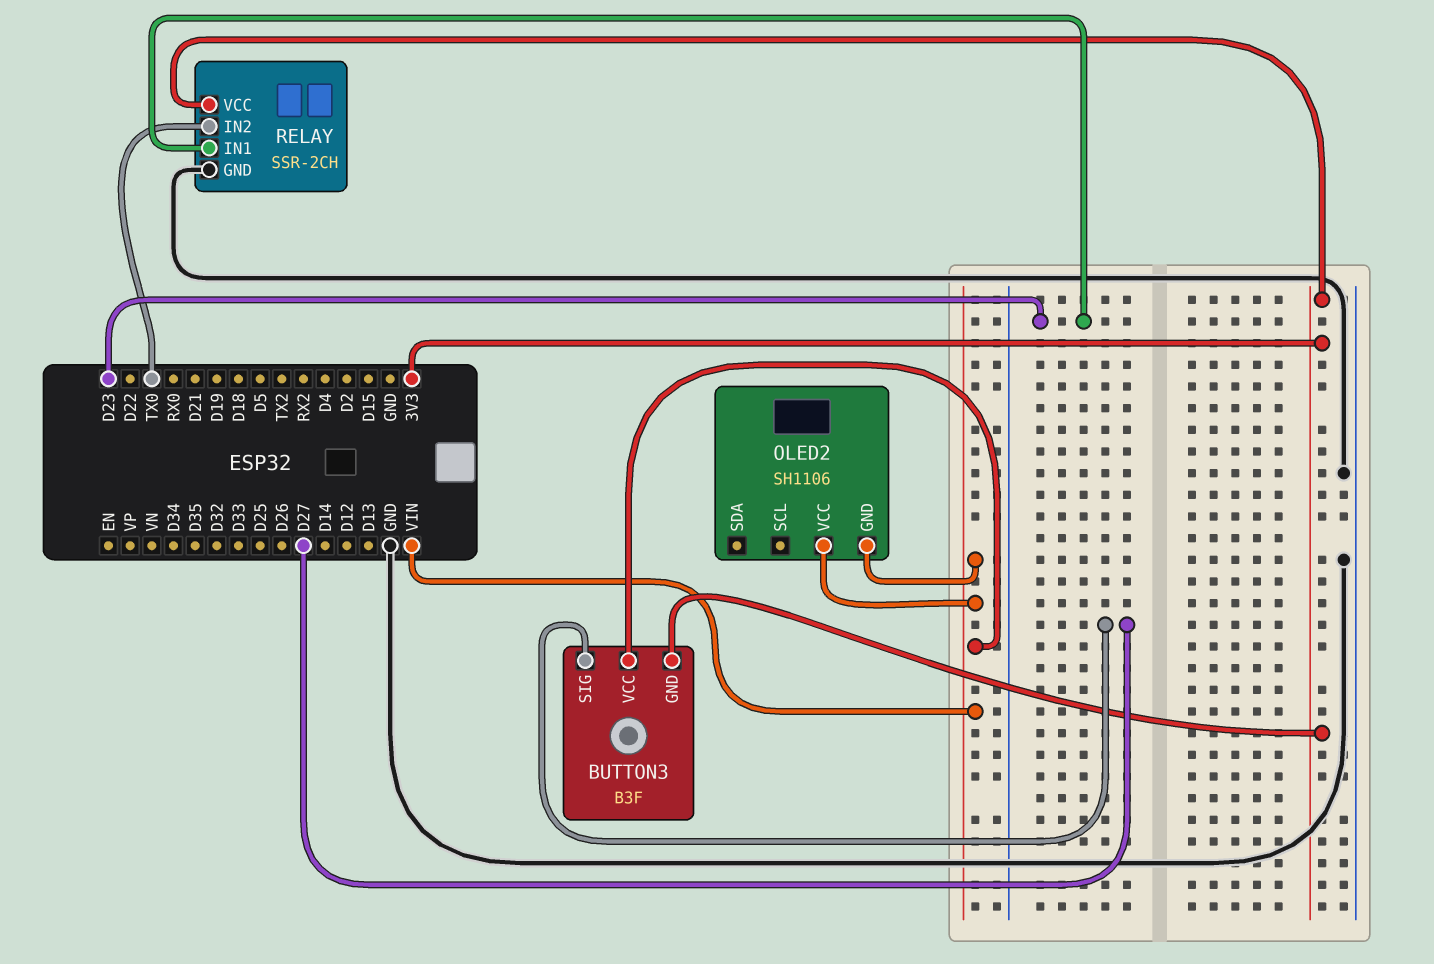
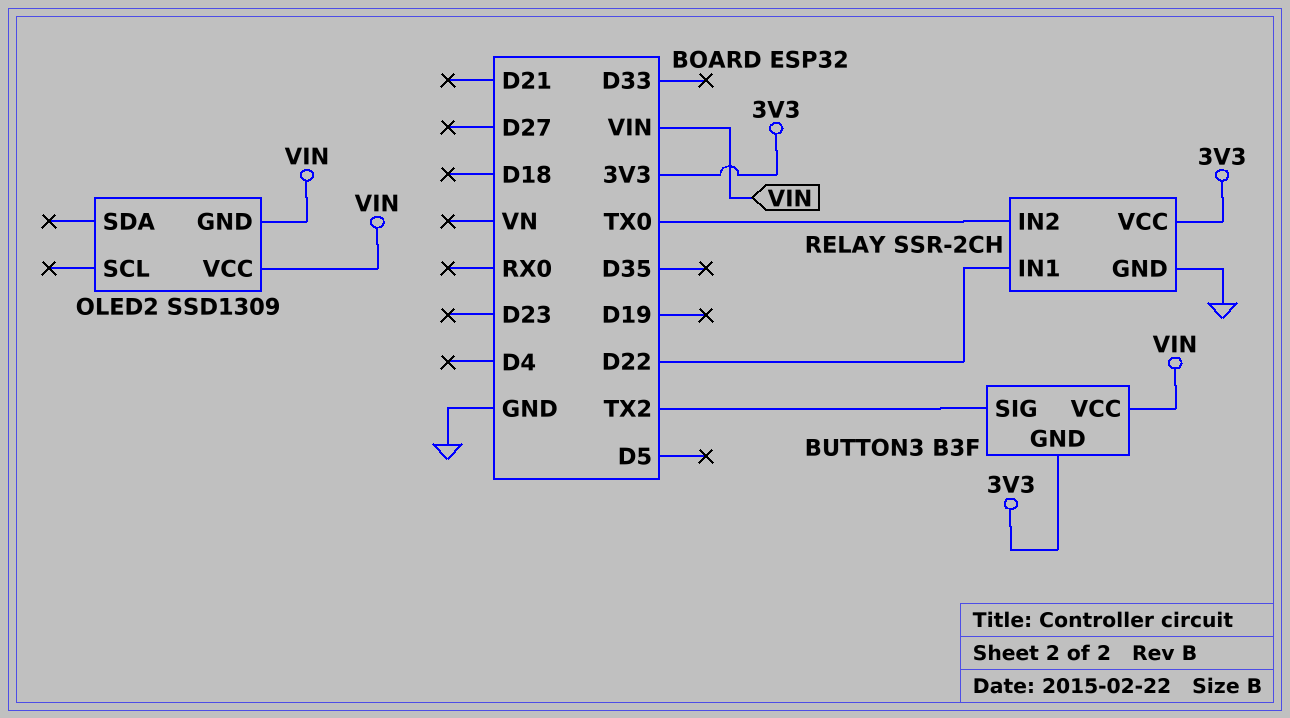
BUTTON3 pin SIG: D27 -> TX2
OLED2: SH1106 -> SSD1309
RELAY pin IN1: D23 -> D22

